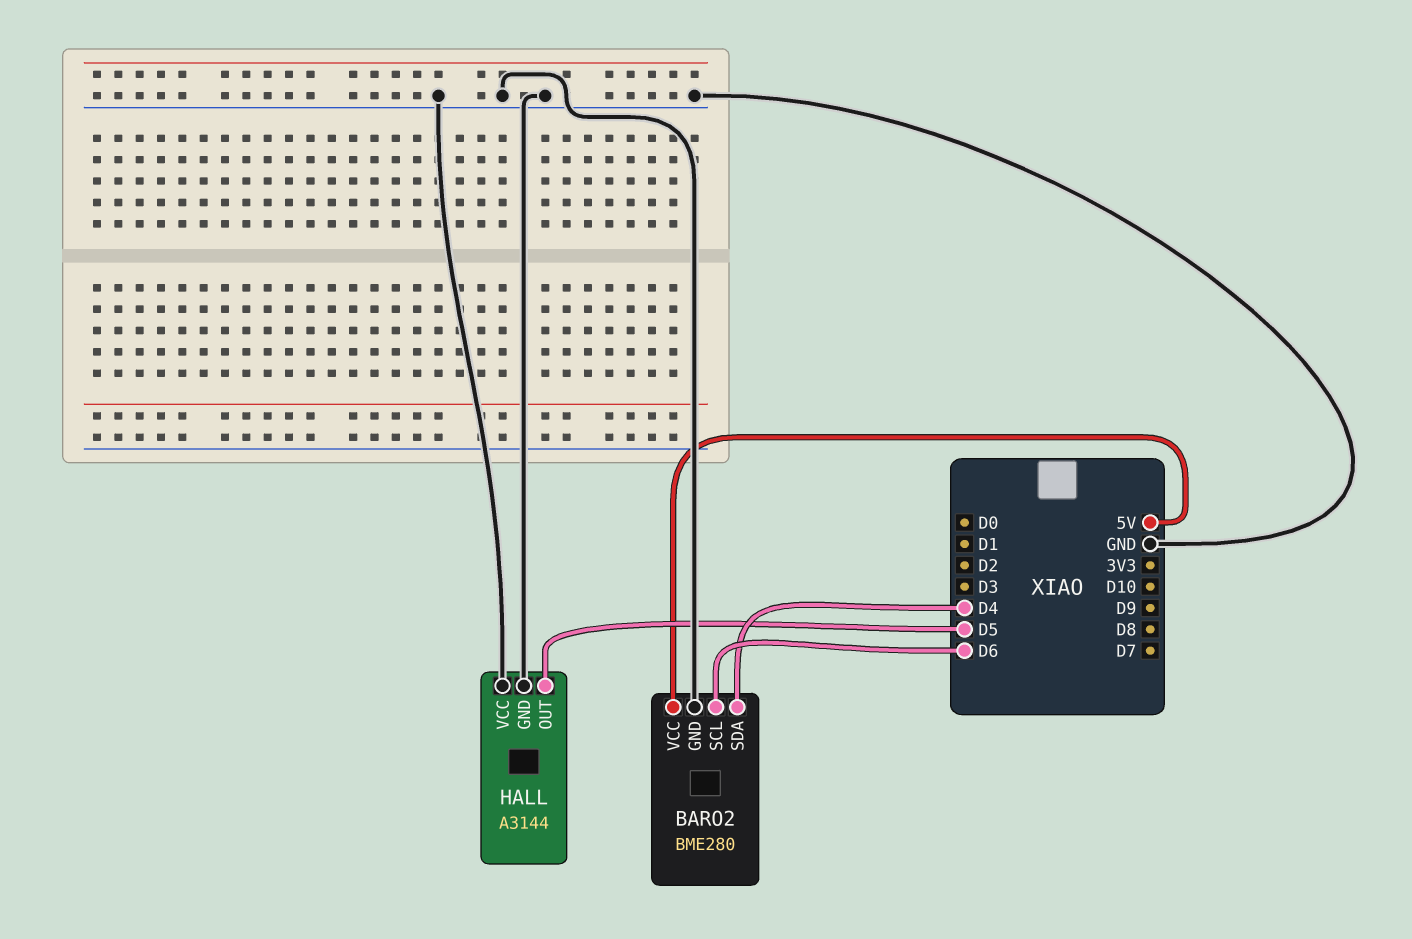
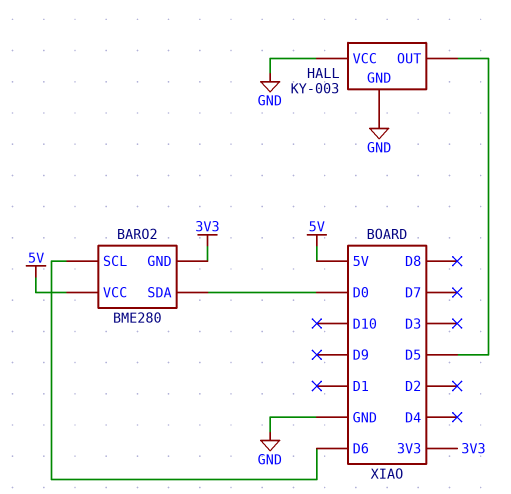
BARO2 pin GND: GND -> 3V3
BARO2 pin SDA: D4 -> D0
HALL: A3144 -> KY-003

